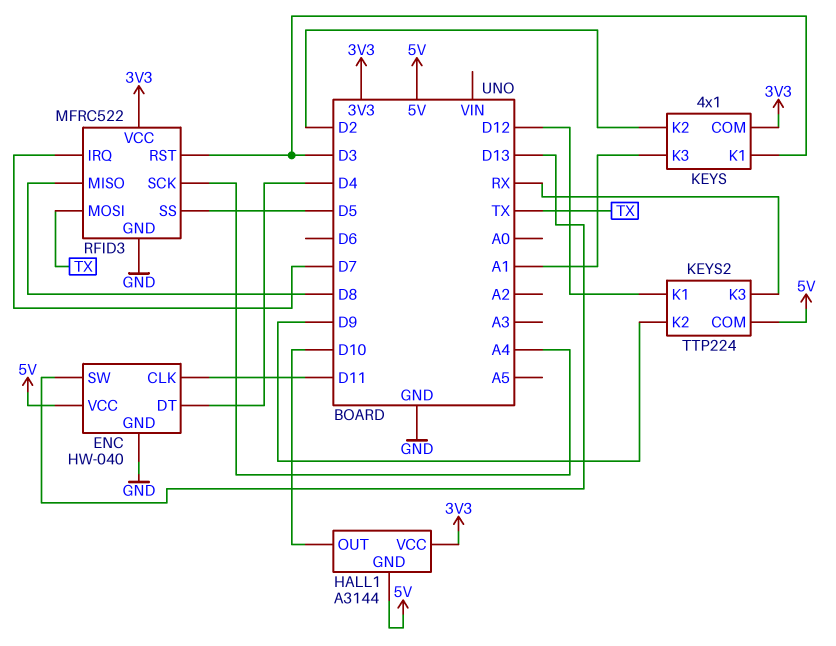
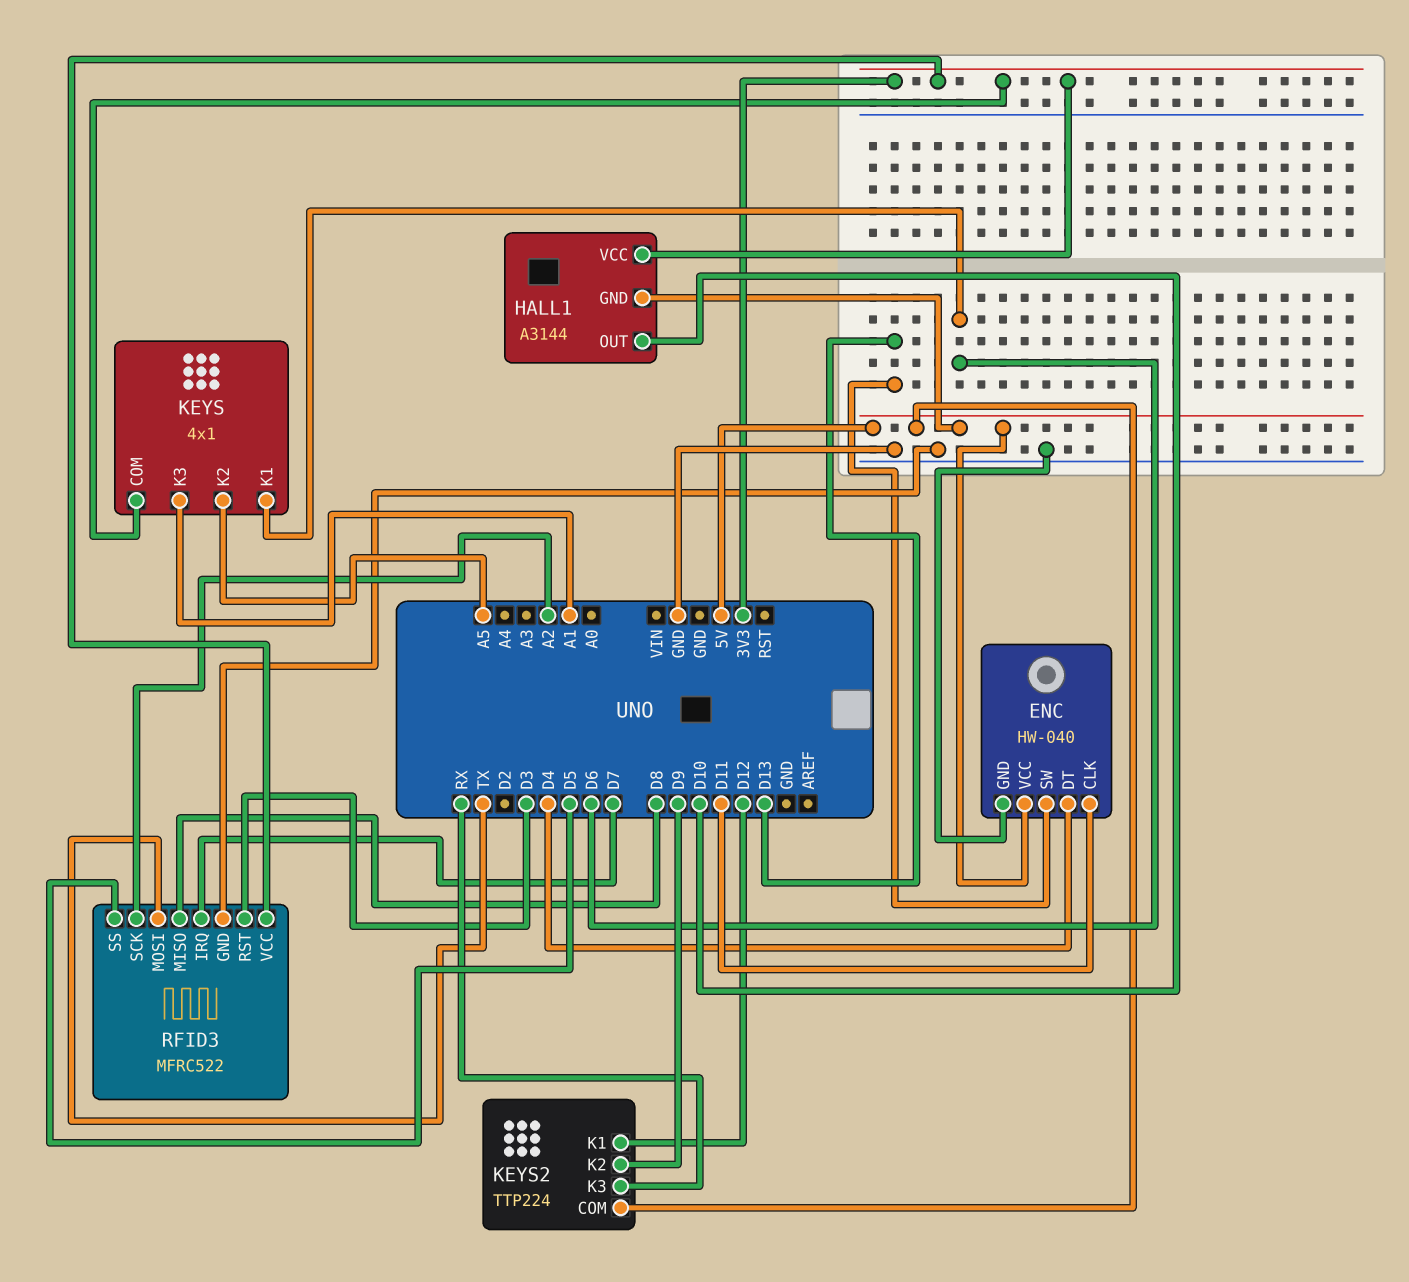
KEYS pin K1: D3 -> D6
KEYS pin K2: D2 -> A5
RFID3 pin SCK: A4 -> A2

